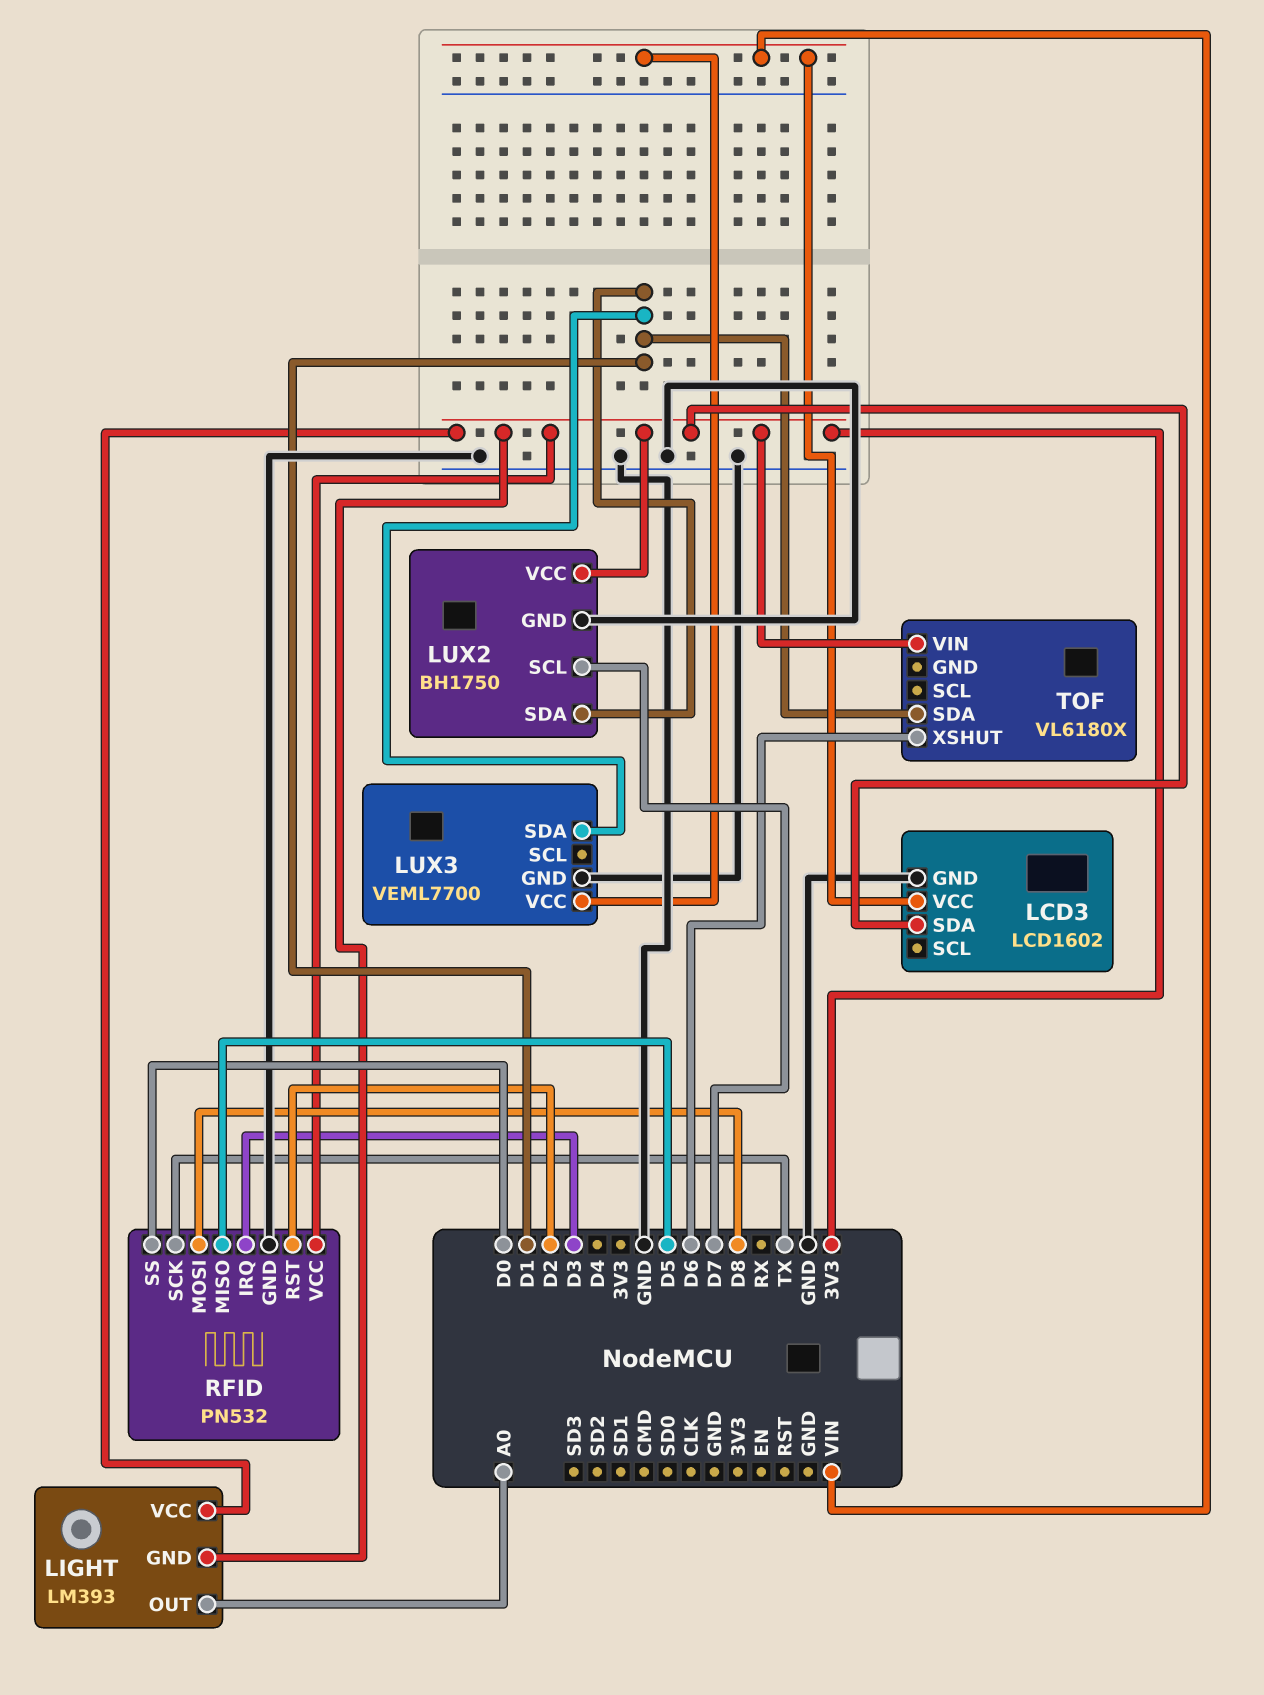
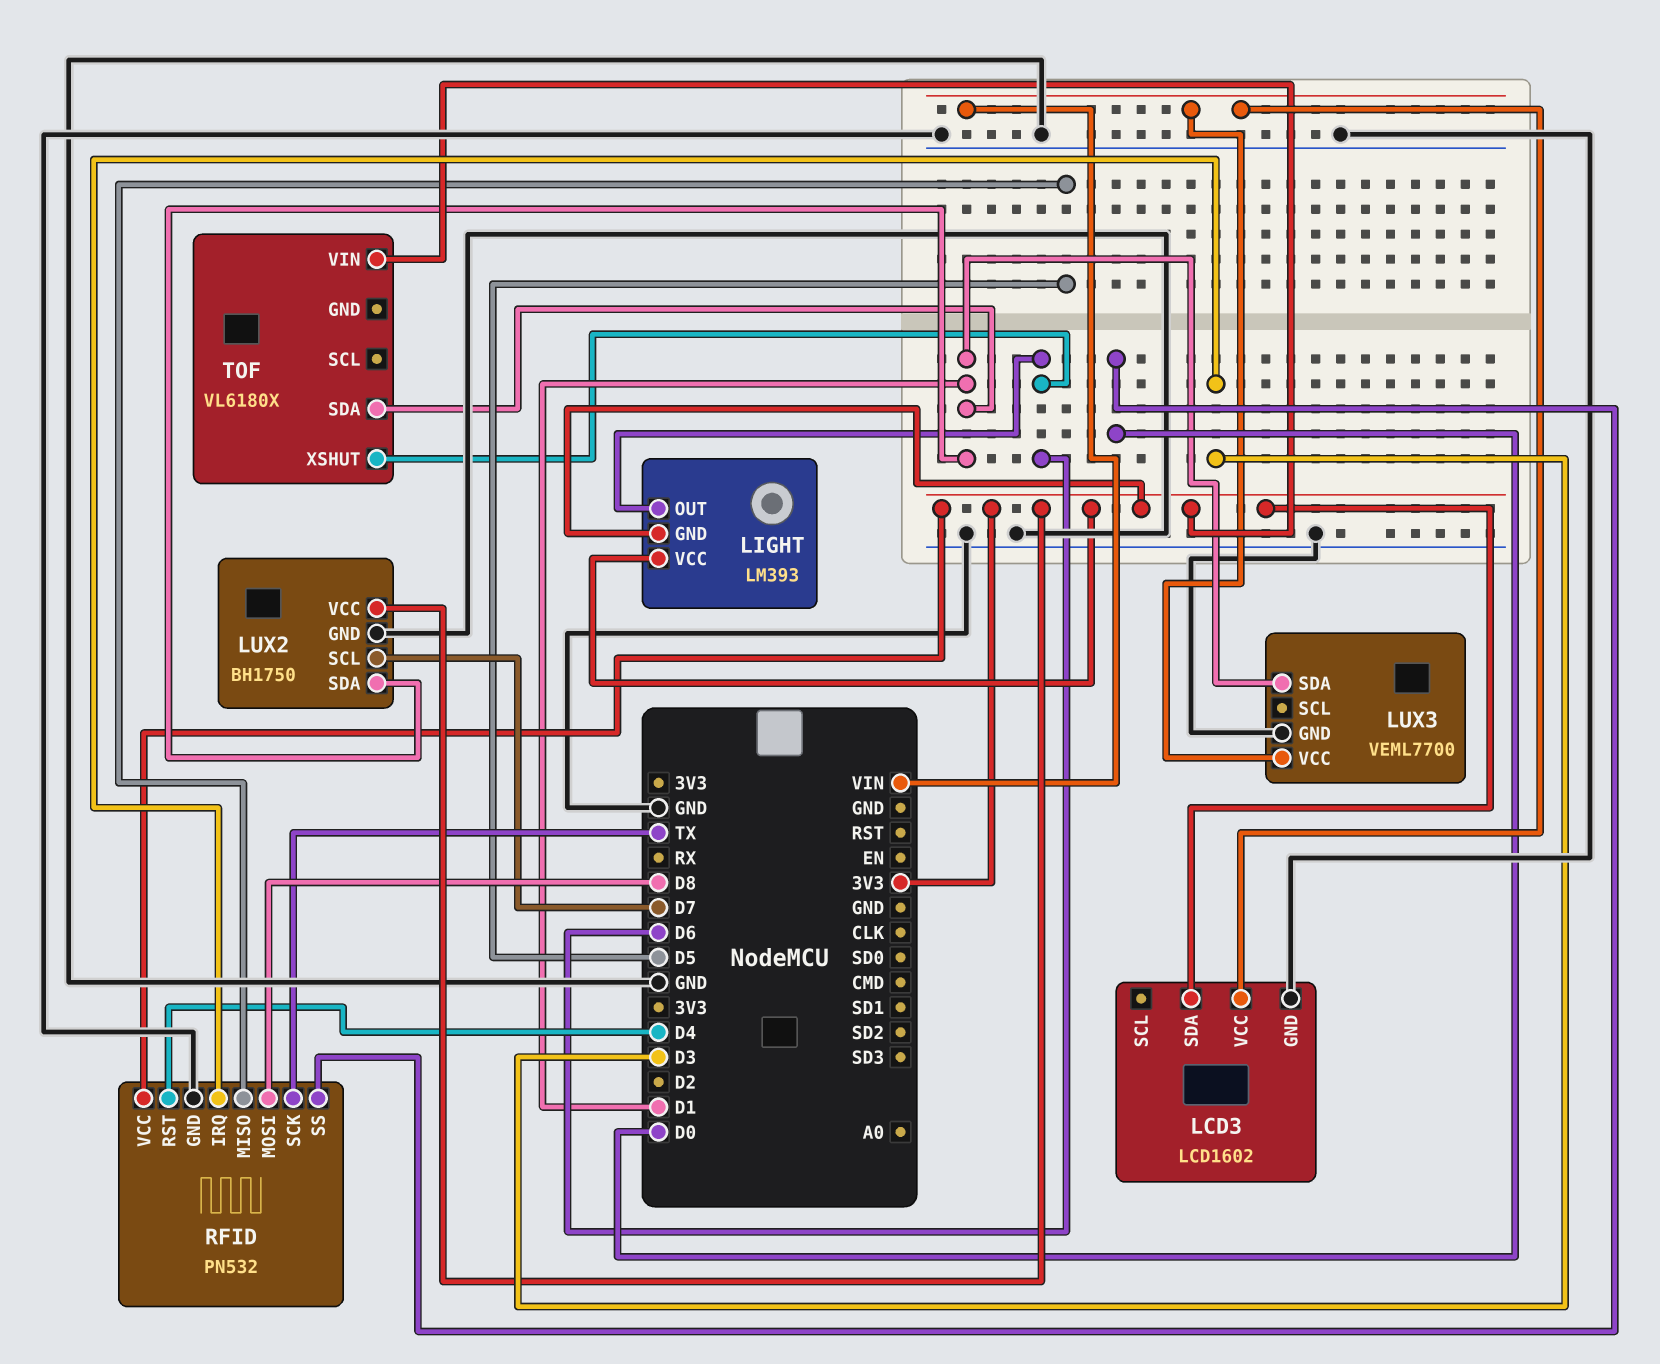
LIGHT pin OUT: A0 -> D6
RFID pin RST: D2 -> D4

